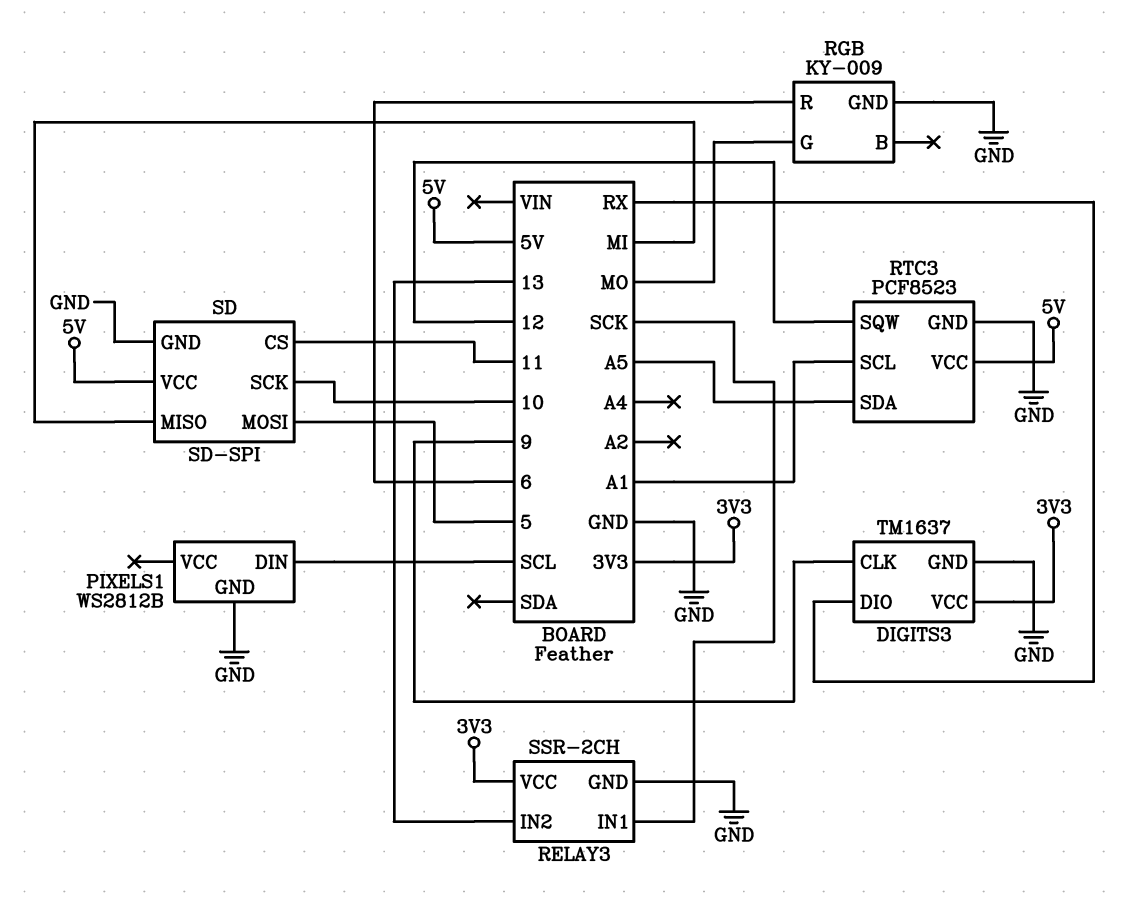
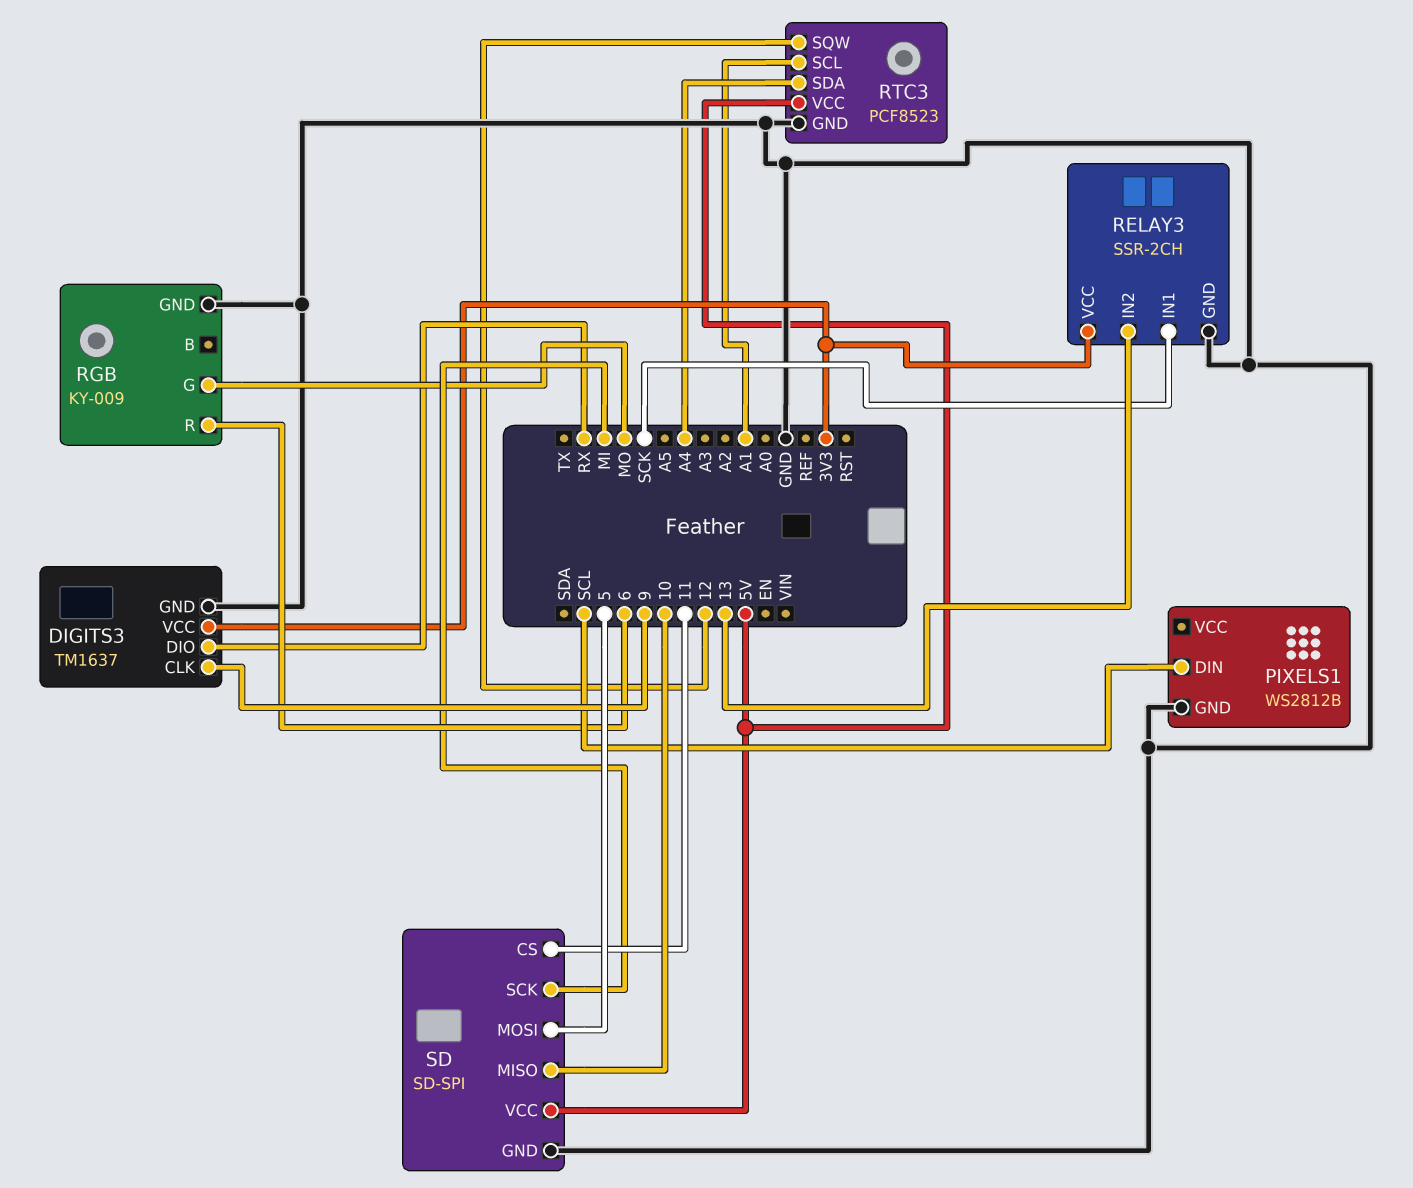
RTC3 pin SDA: A5 -> A4
SD pin MISO: MI -> 10
SD pin SCK: 10 -> MI

